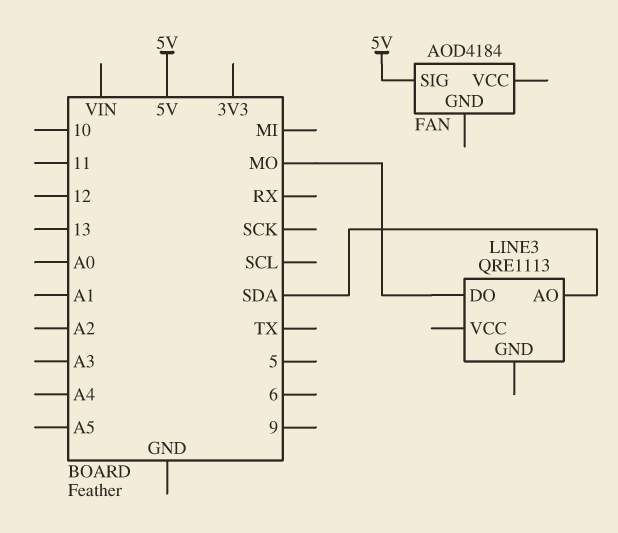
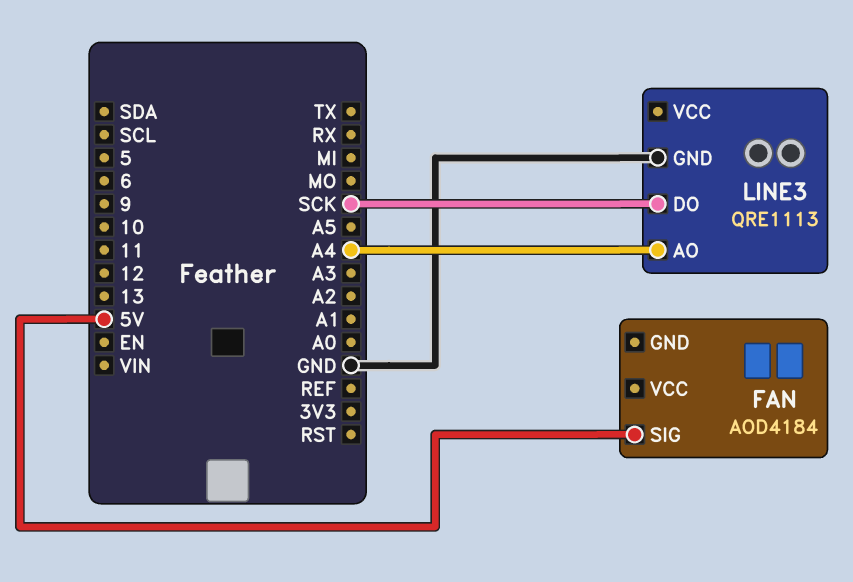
LINE3 pin AO: SDA -> A4
LINE3 pin DO: MO -> SCK
LINE3 pin GND: none -> GND

